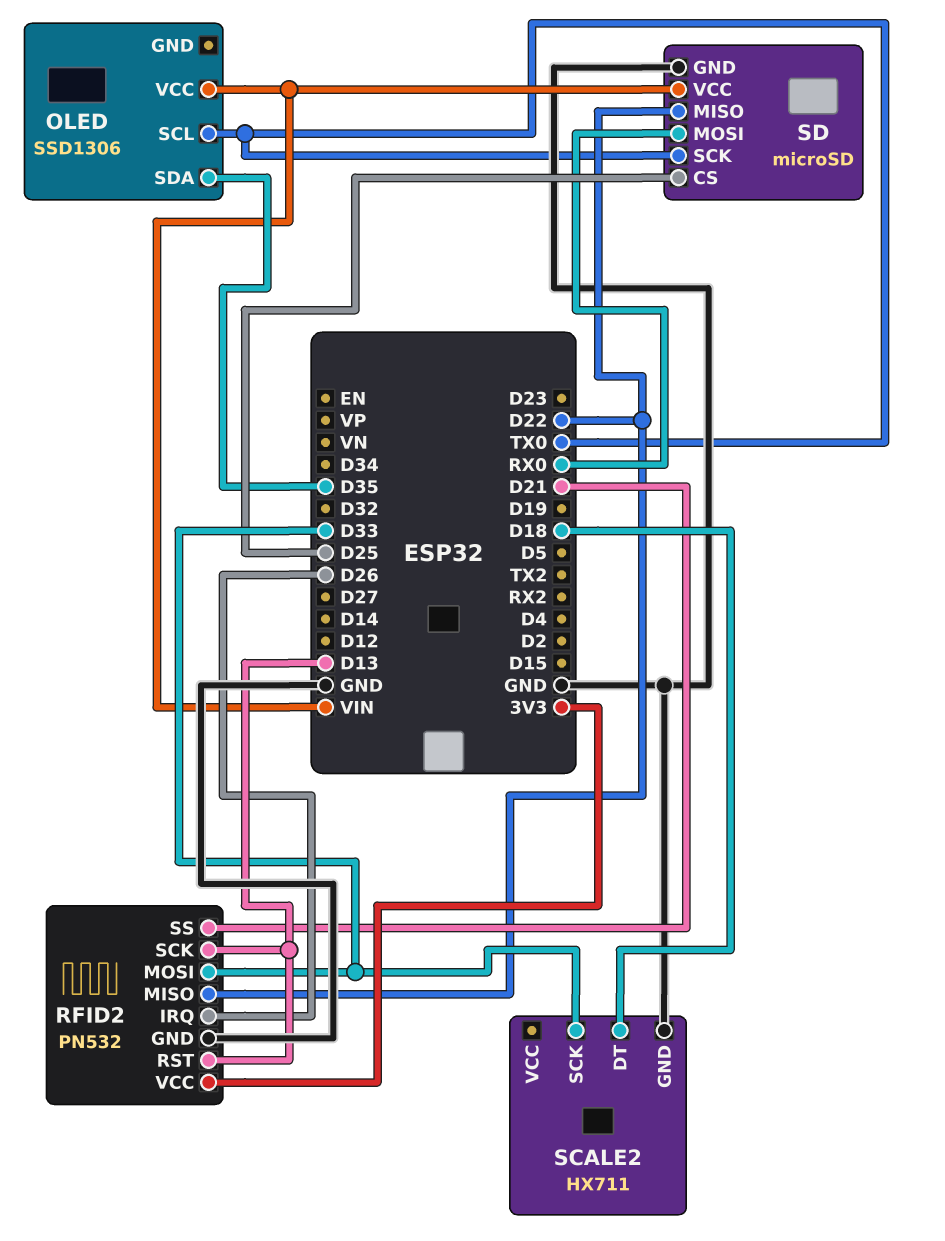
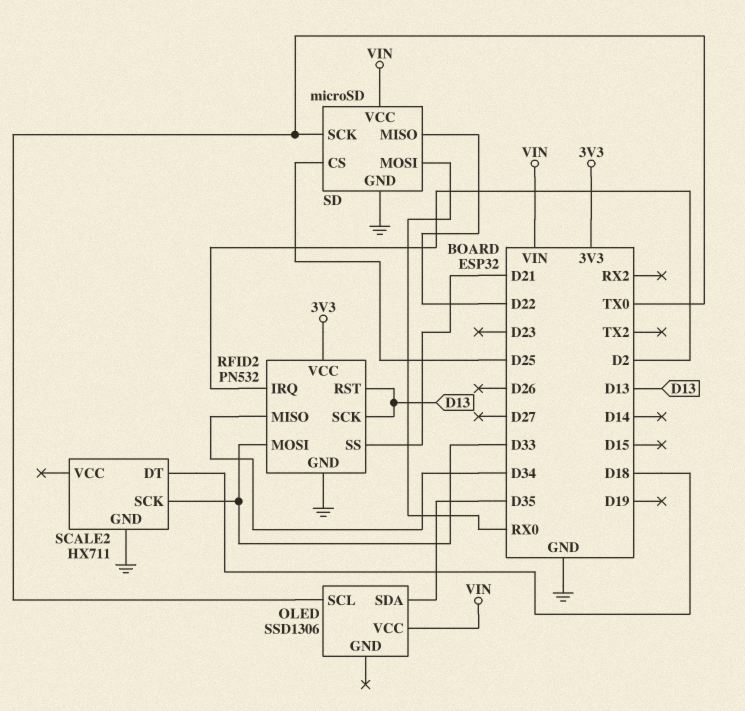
RFID2 pin IRQ: D26 -> D2
RFID2 pin MISO: D22 -> D34

